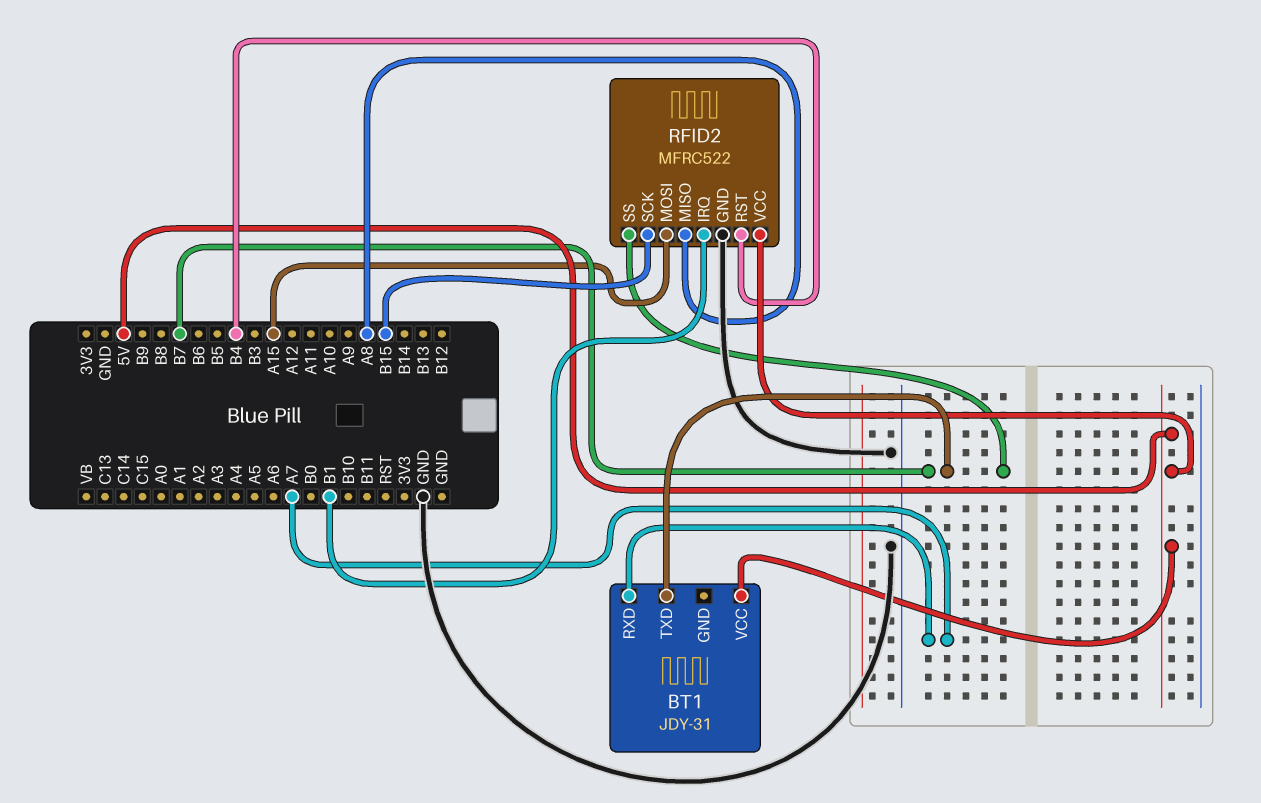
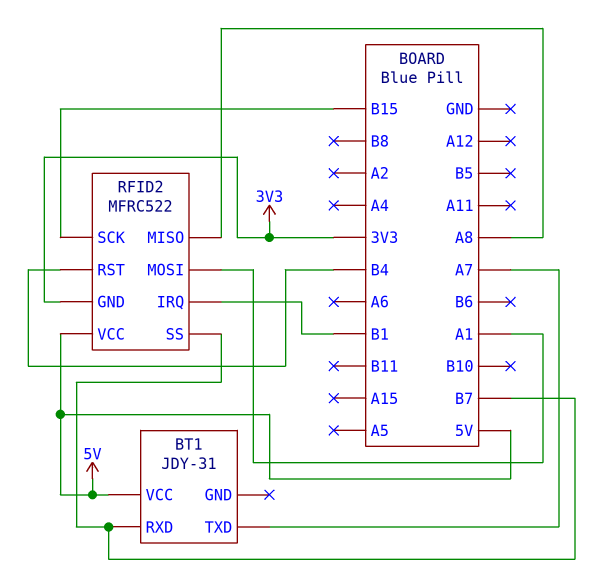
BT1 pin RXD: A7 -> B7
BT1 pin TXD: B7 -> A7
RFID2 pin GND: GND -> 3V3
RFID2 pin MOSI: A15 -> A1

